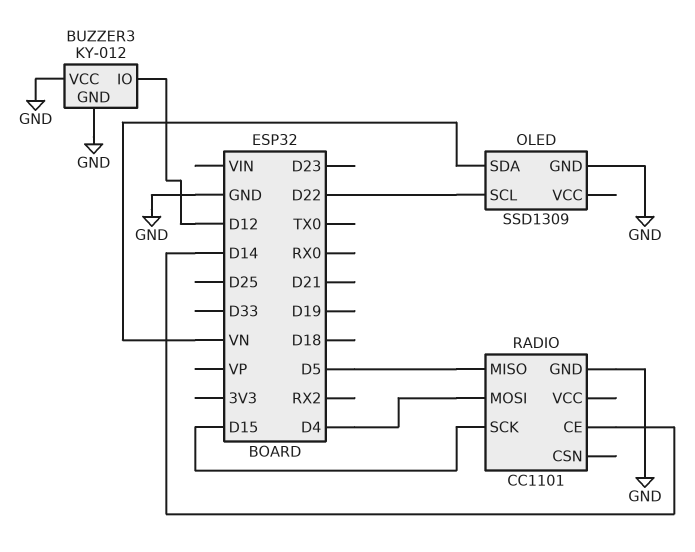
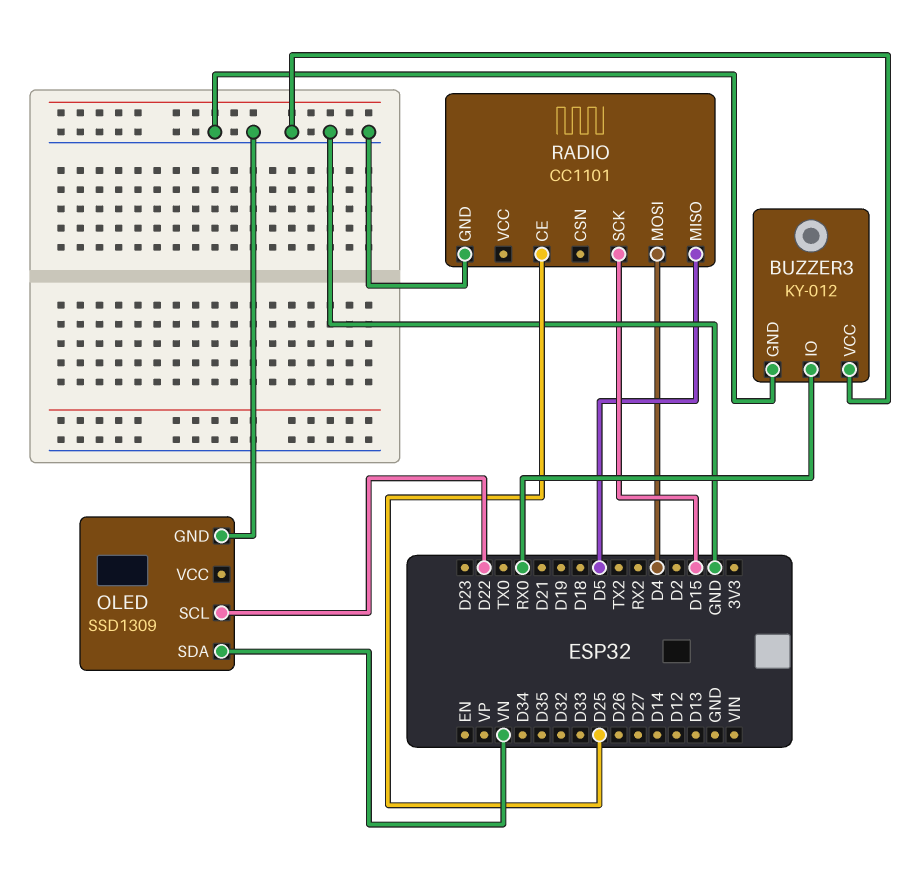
BUZZER3 pin IO: D12 -> RX0
RADIO pin CE: D14 -> D25

